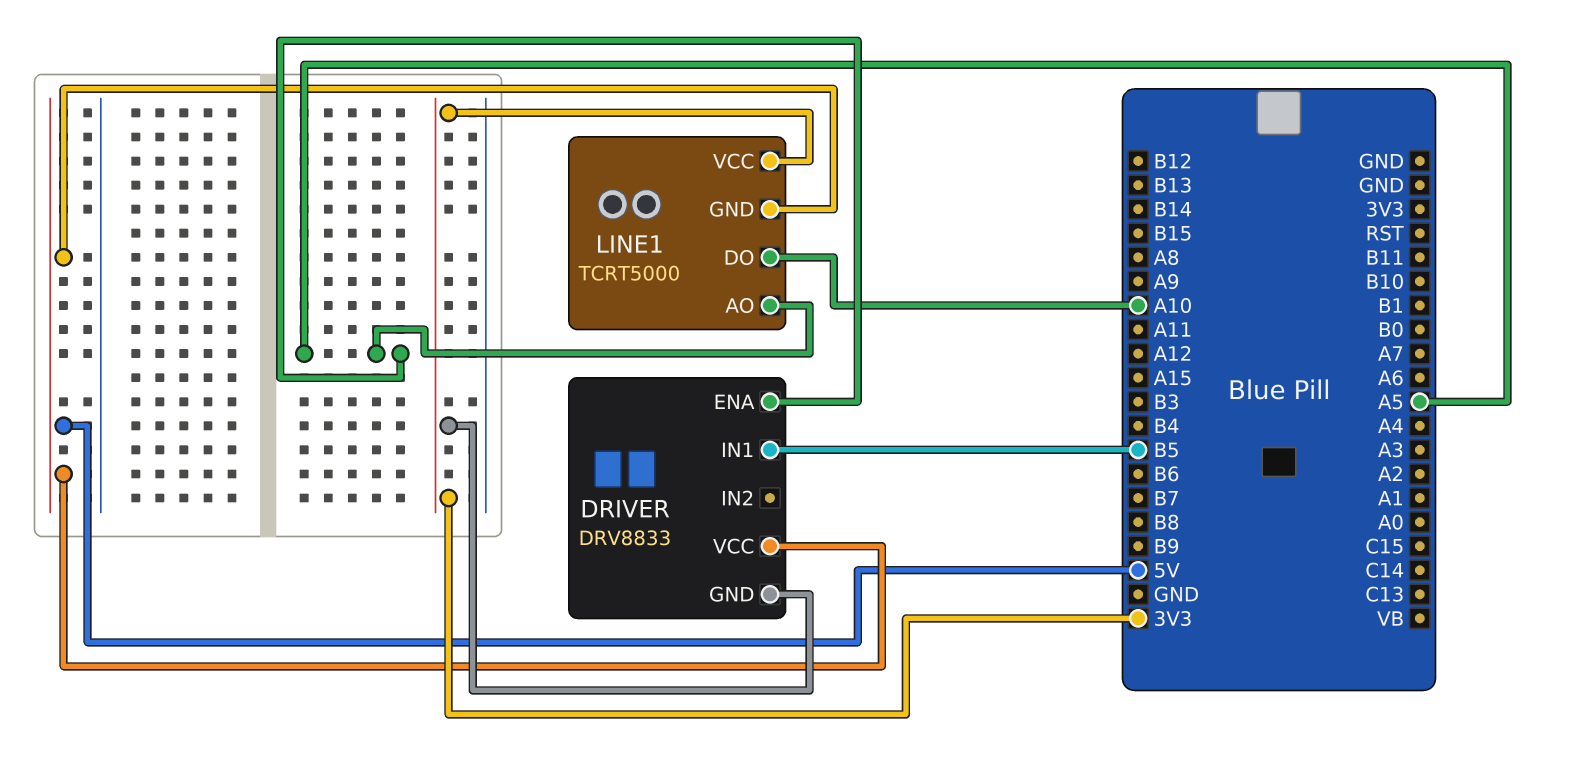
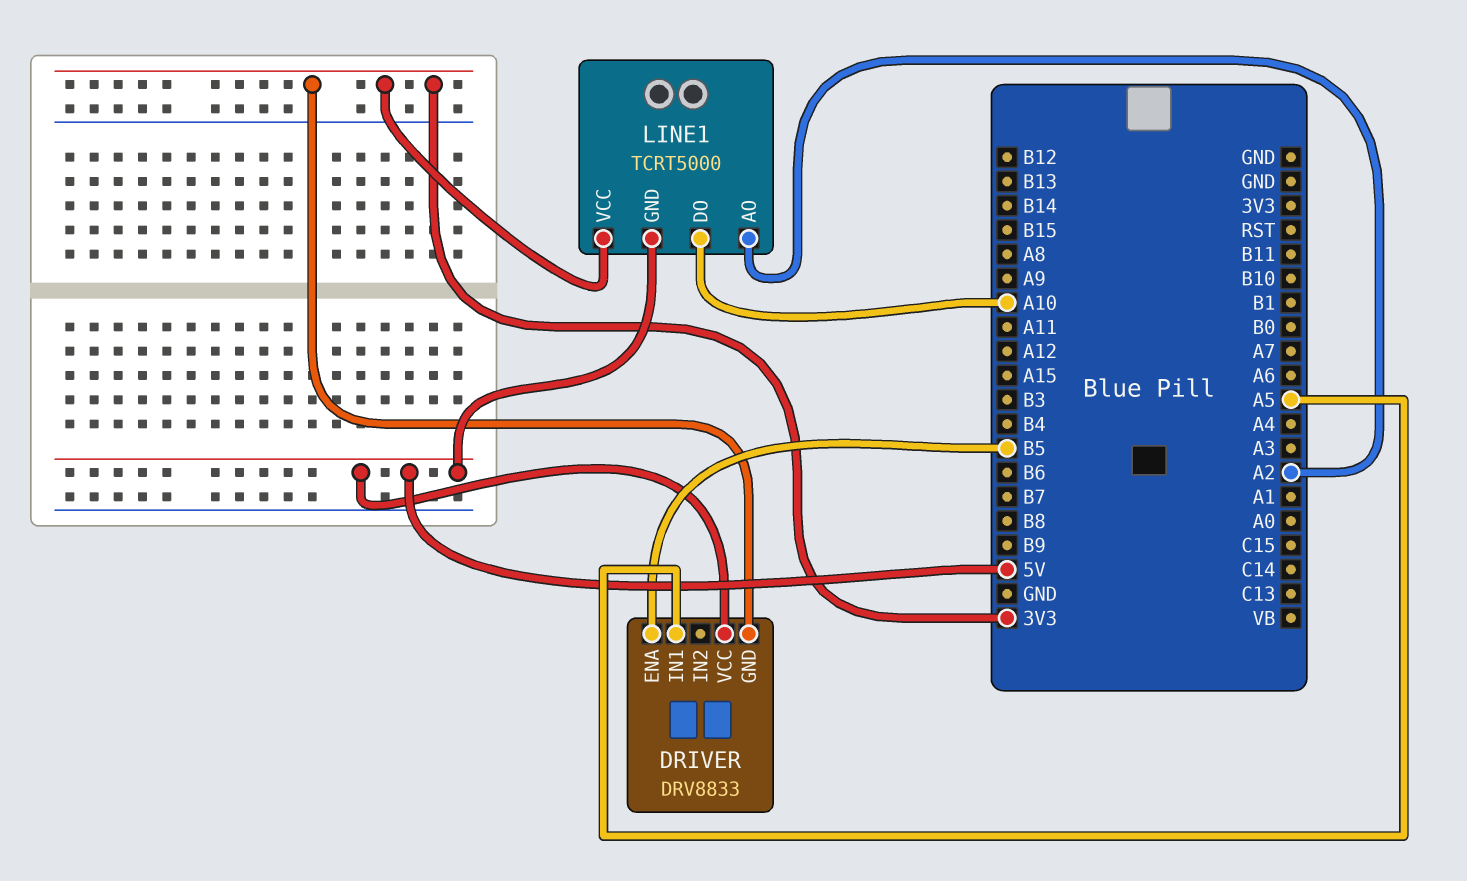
DRIVER pin ENA: A5 -> B5
DRIVER pin IN1: B5 -> A5
LINE1 pin AO: A5 -> A2

